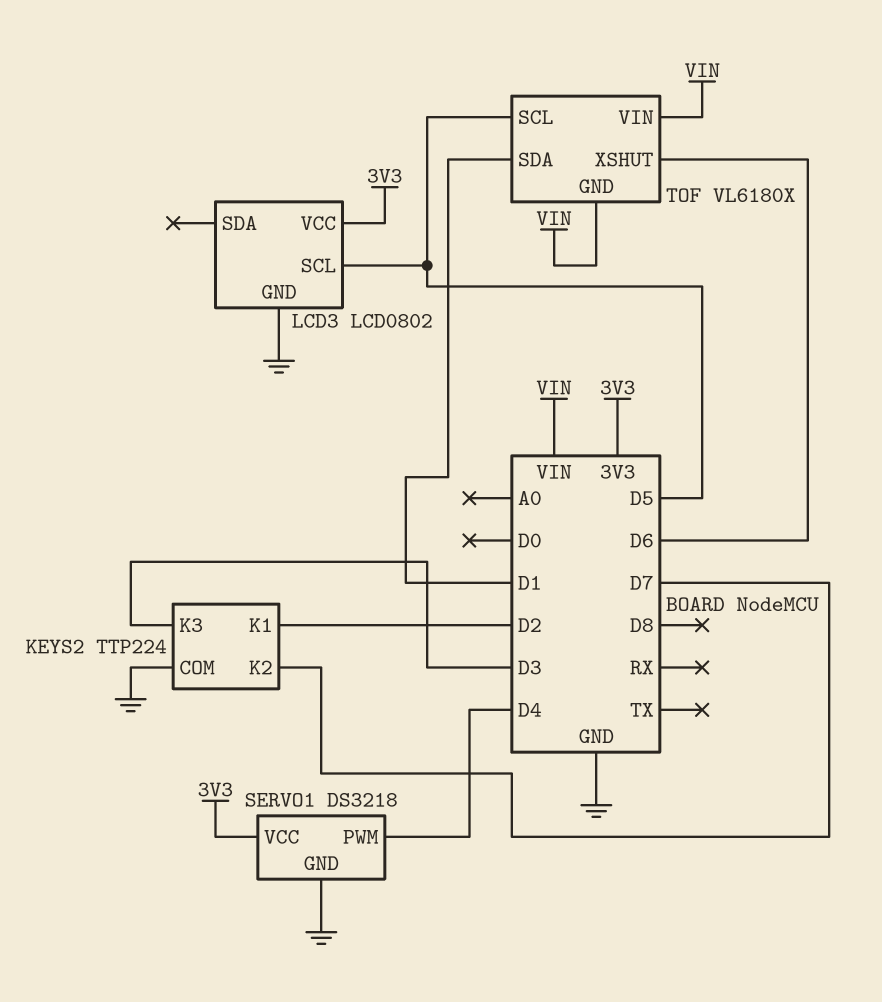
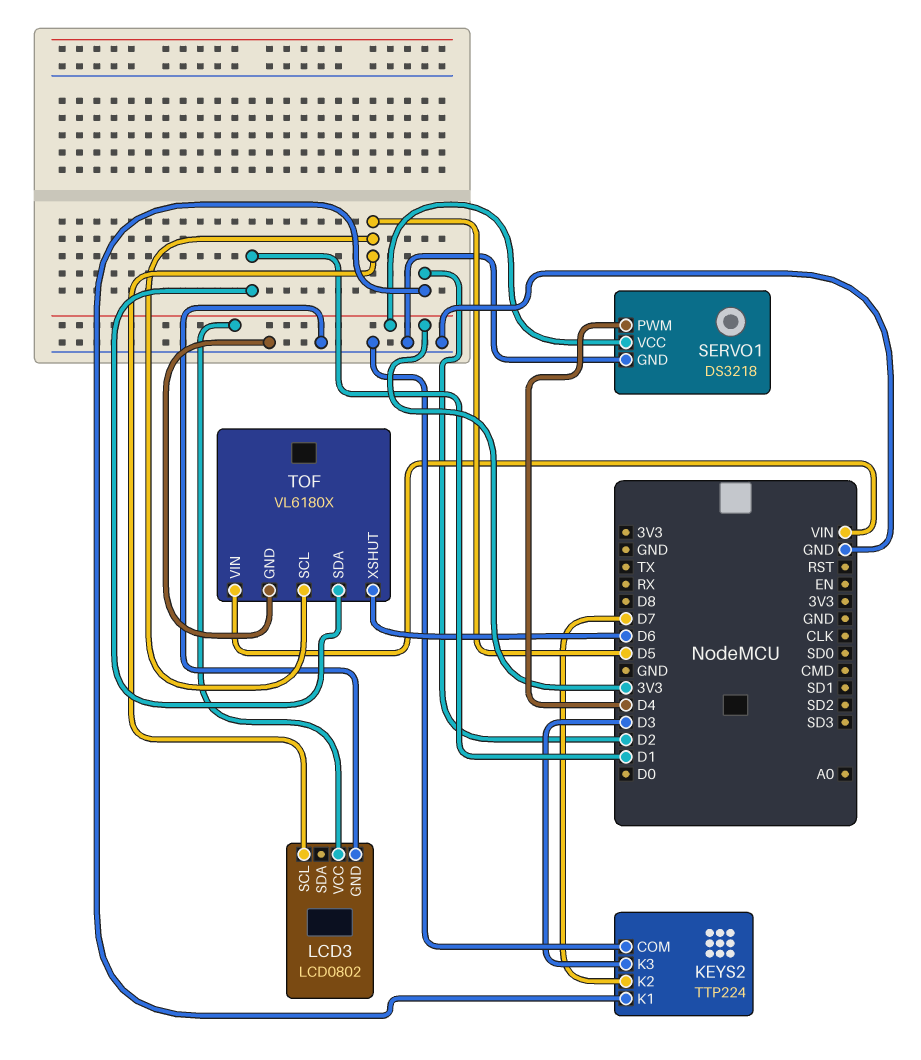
TOF pin GND: VIN -> GND

